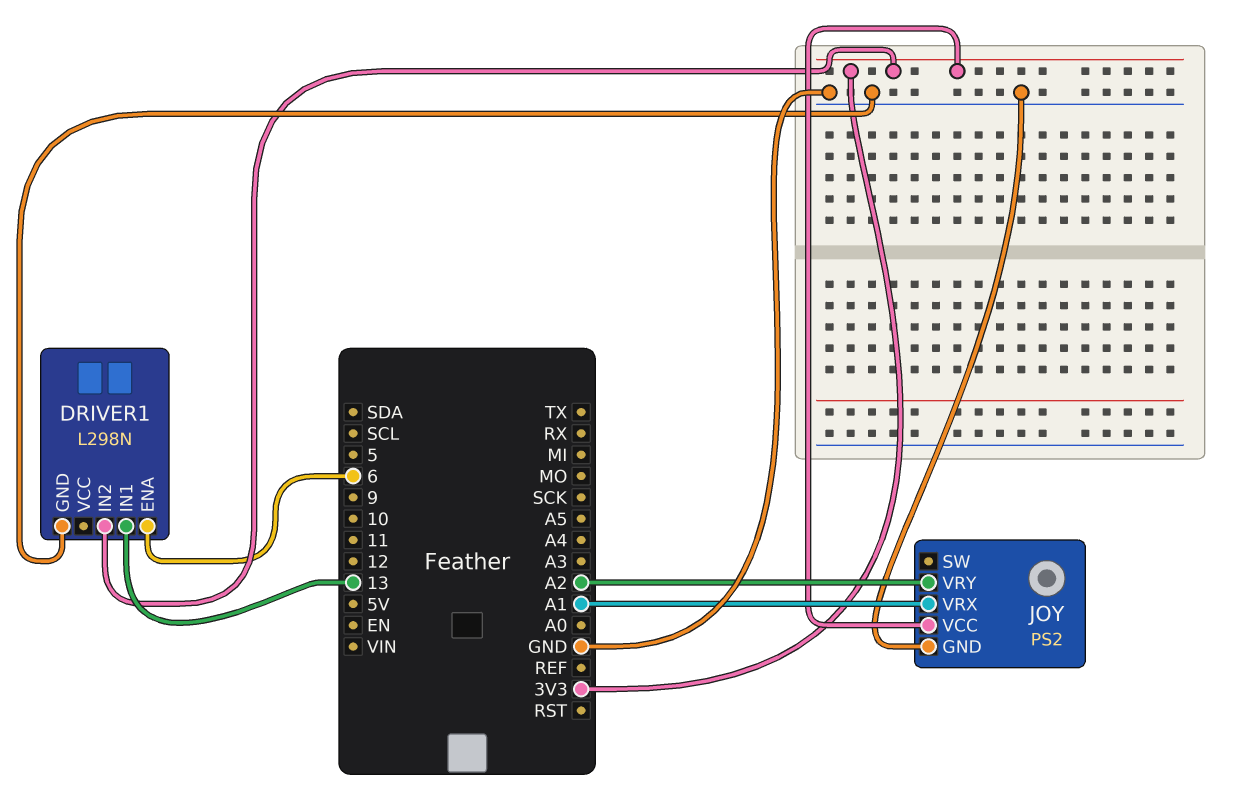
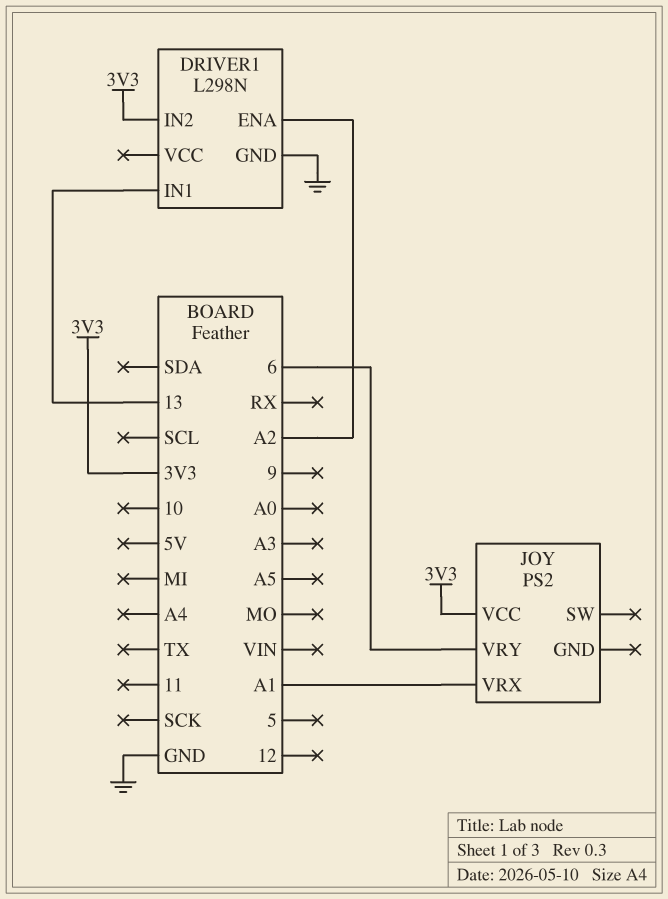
DRIVER1 pin ENA: 6 -> A2
JOY pin GND: GND -> none
JOY pin VRY: A2 -> 6

